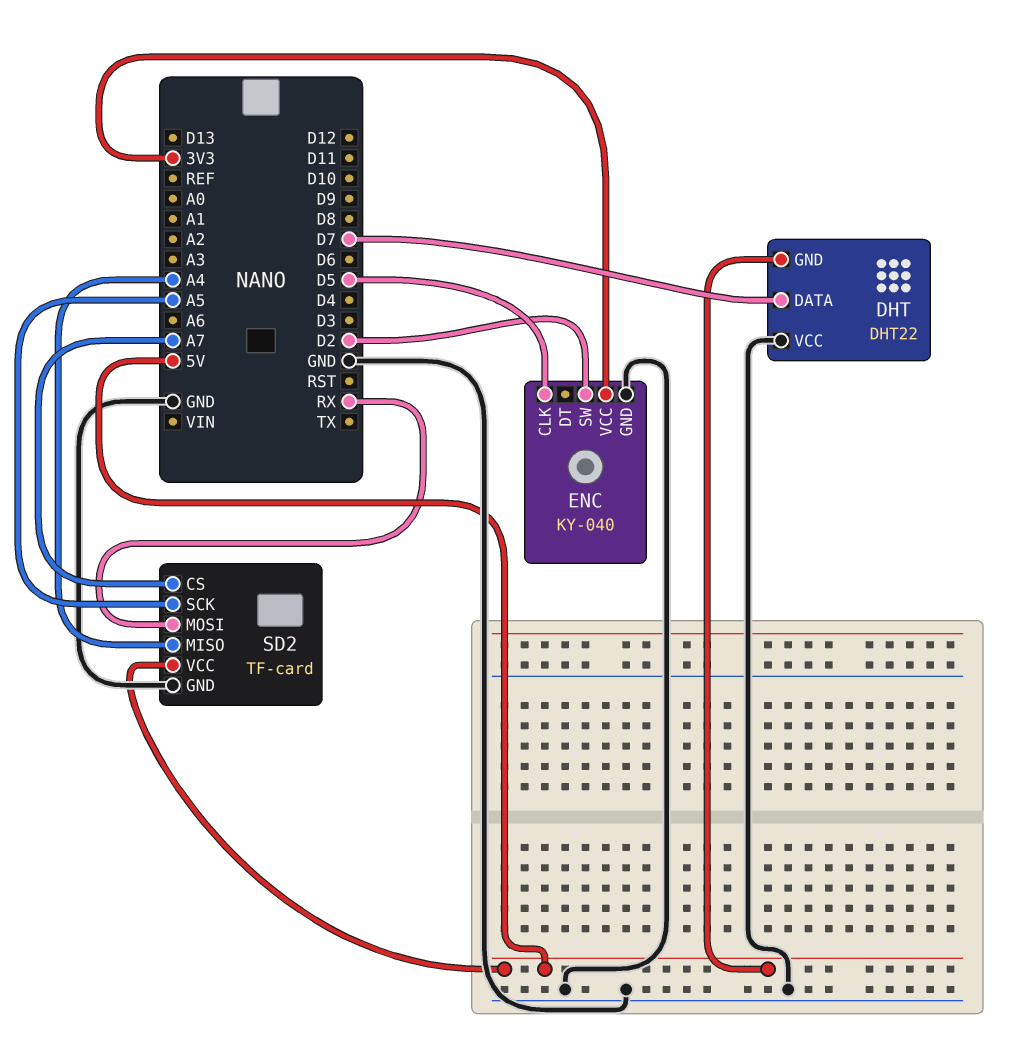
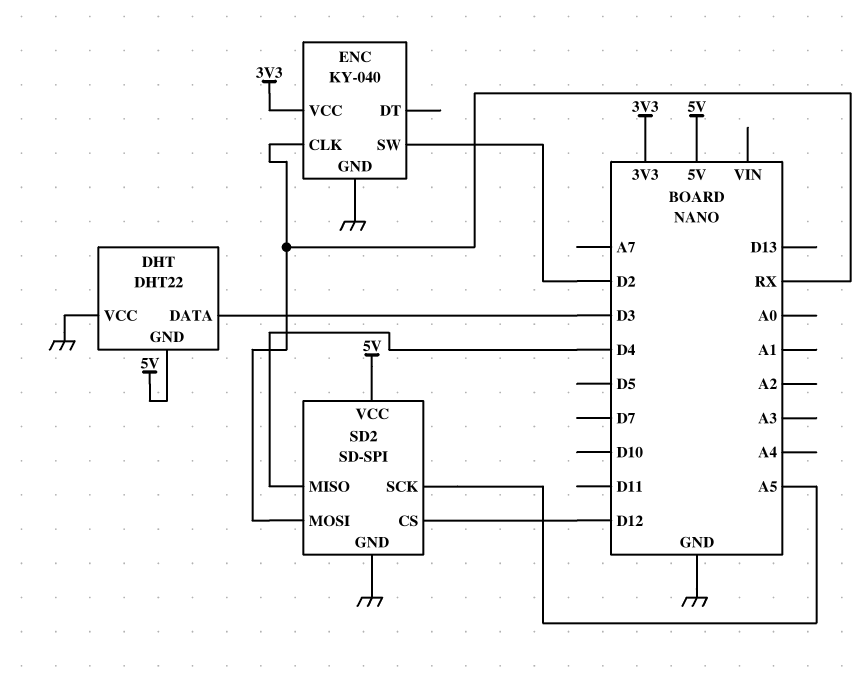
DHT pin DATA: D7 -> D3
ENC pin CLK: D5 -> RX
SD2: TF-card -> SD-SPI
SD2 pin CS: A7 -> D12
SD2 pin MISO: A4 -> D4

